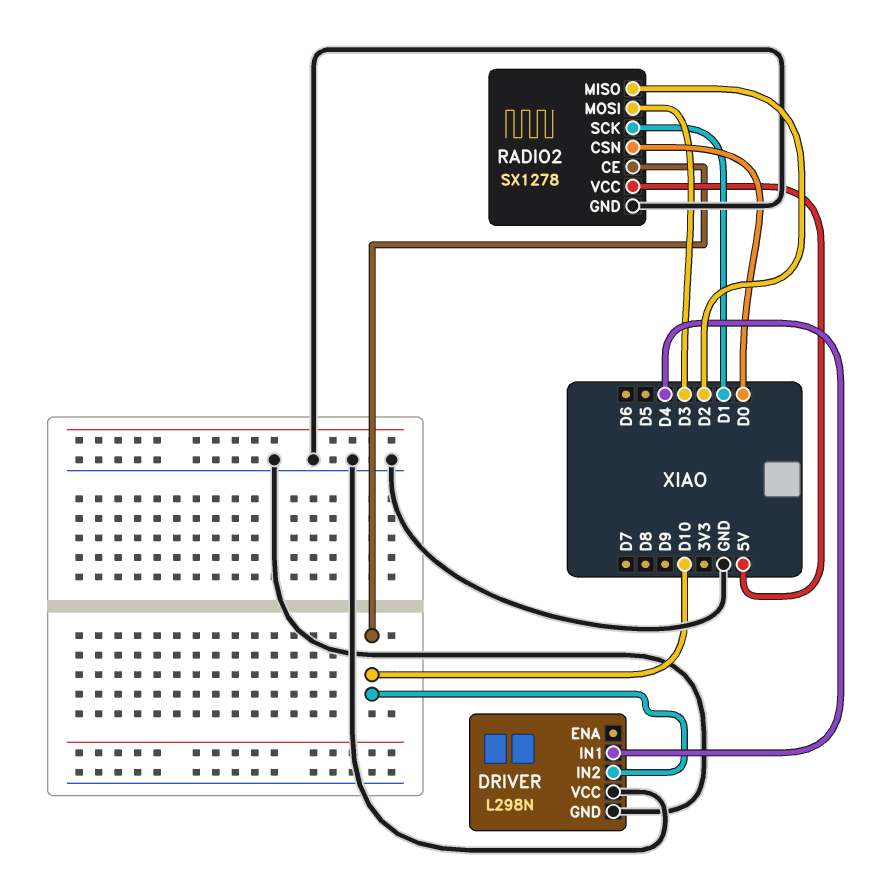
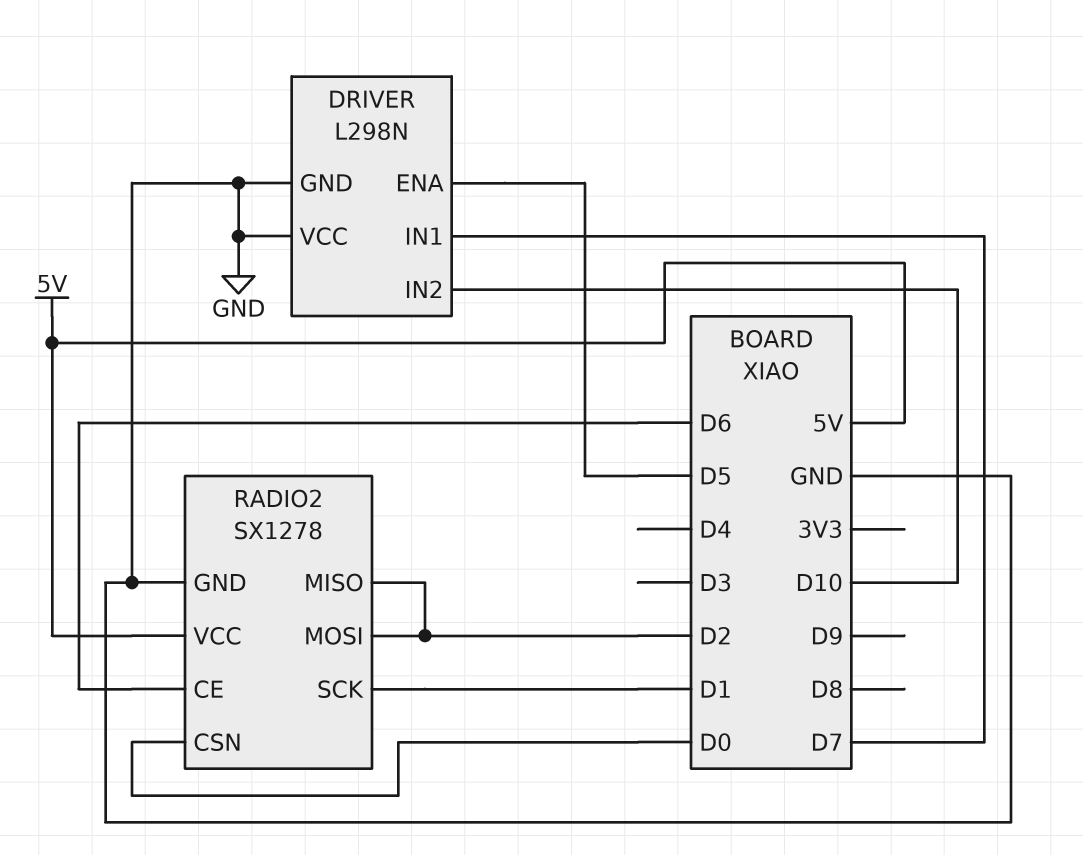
DRIVER pin ENA: none -> D5
DRIVER pin IN1: D4 -> D7
RADIO2 pin CE: D10 -> D6
RADIO2 pin MOSI: D3 -> D2

